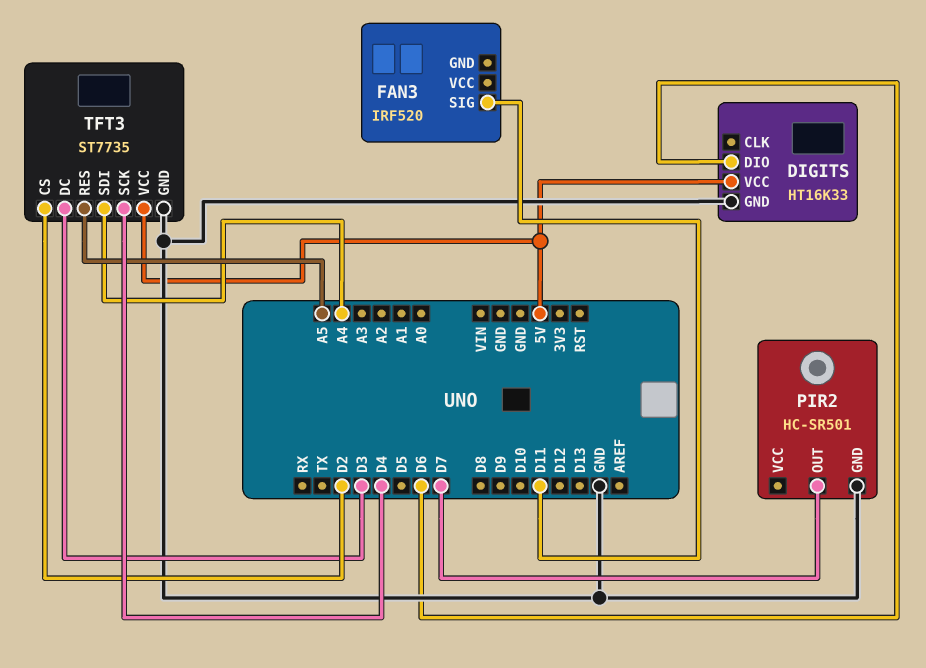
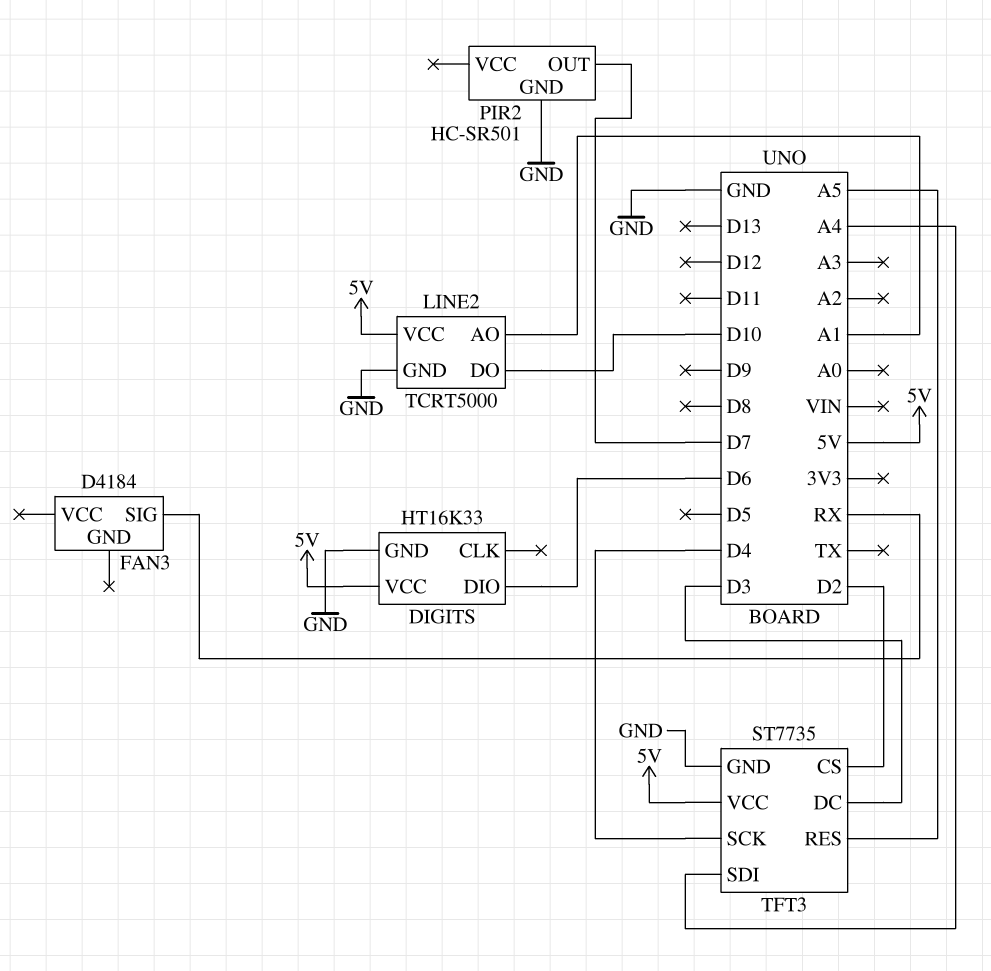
FAN3: IRF520 -> D4184
FAN3 pin SIG: D11 -> RX
LINE2: none -> TCRT5000
LINE2 pin AO: none -> A1
LINE2 pin DO: none -> D10
LINE2 pin GND: none -> GND
LINE2 pin VCC: none -> 5V

